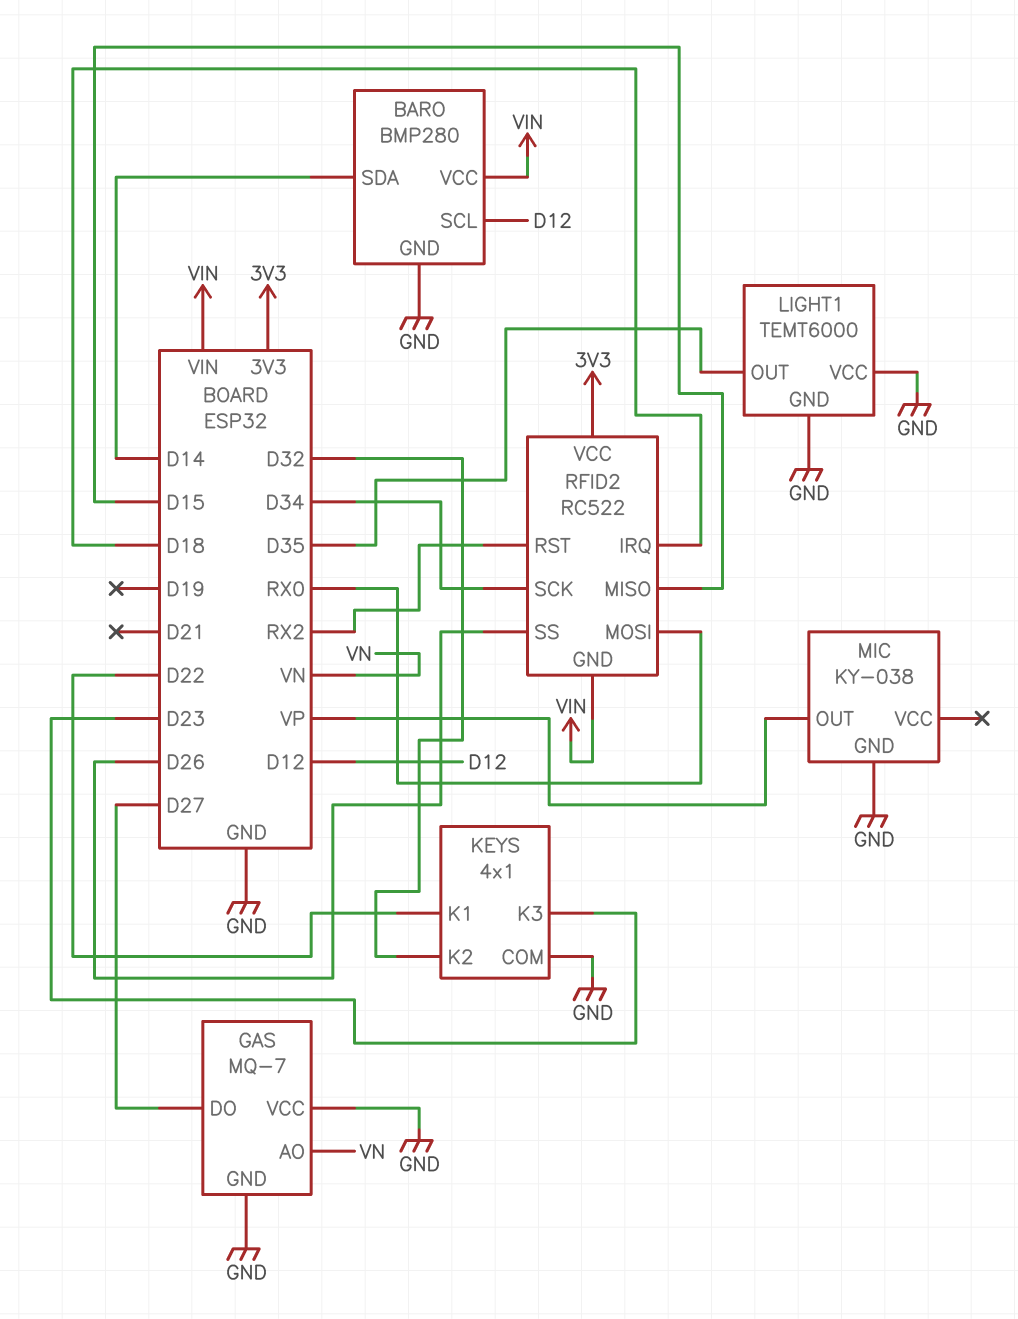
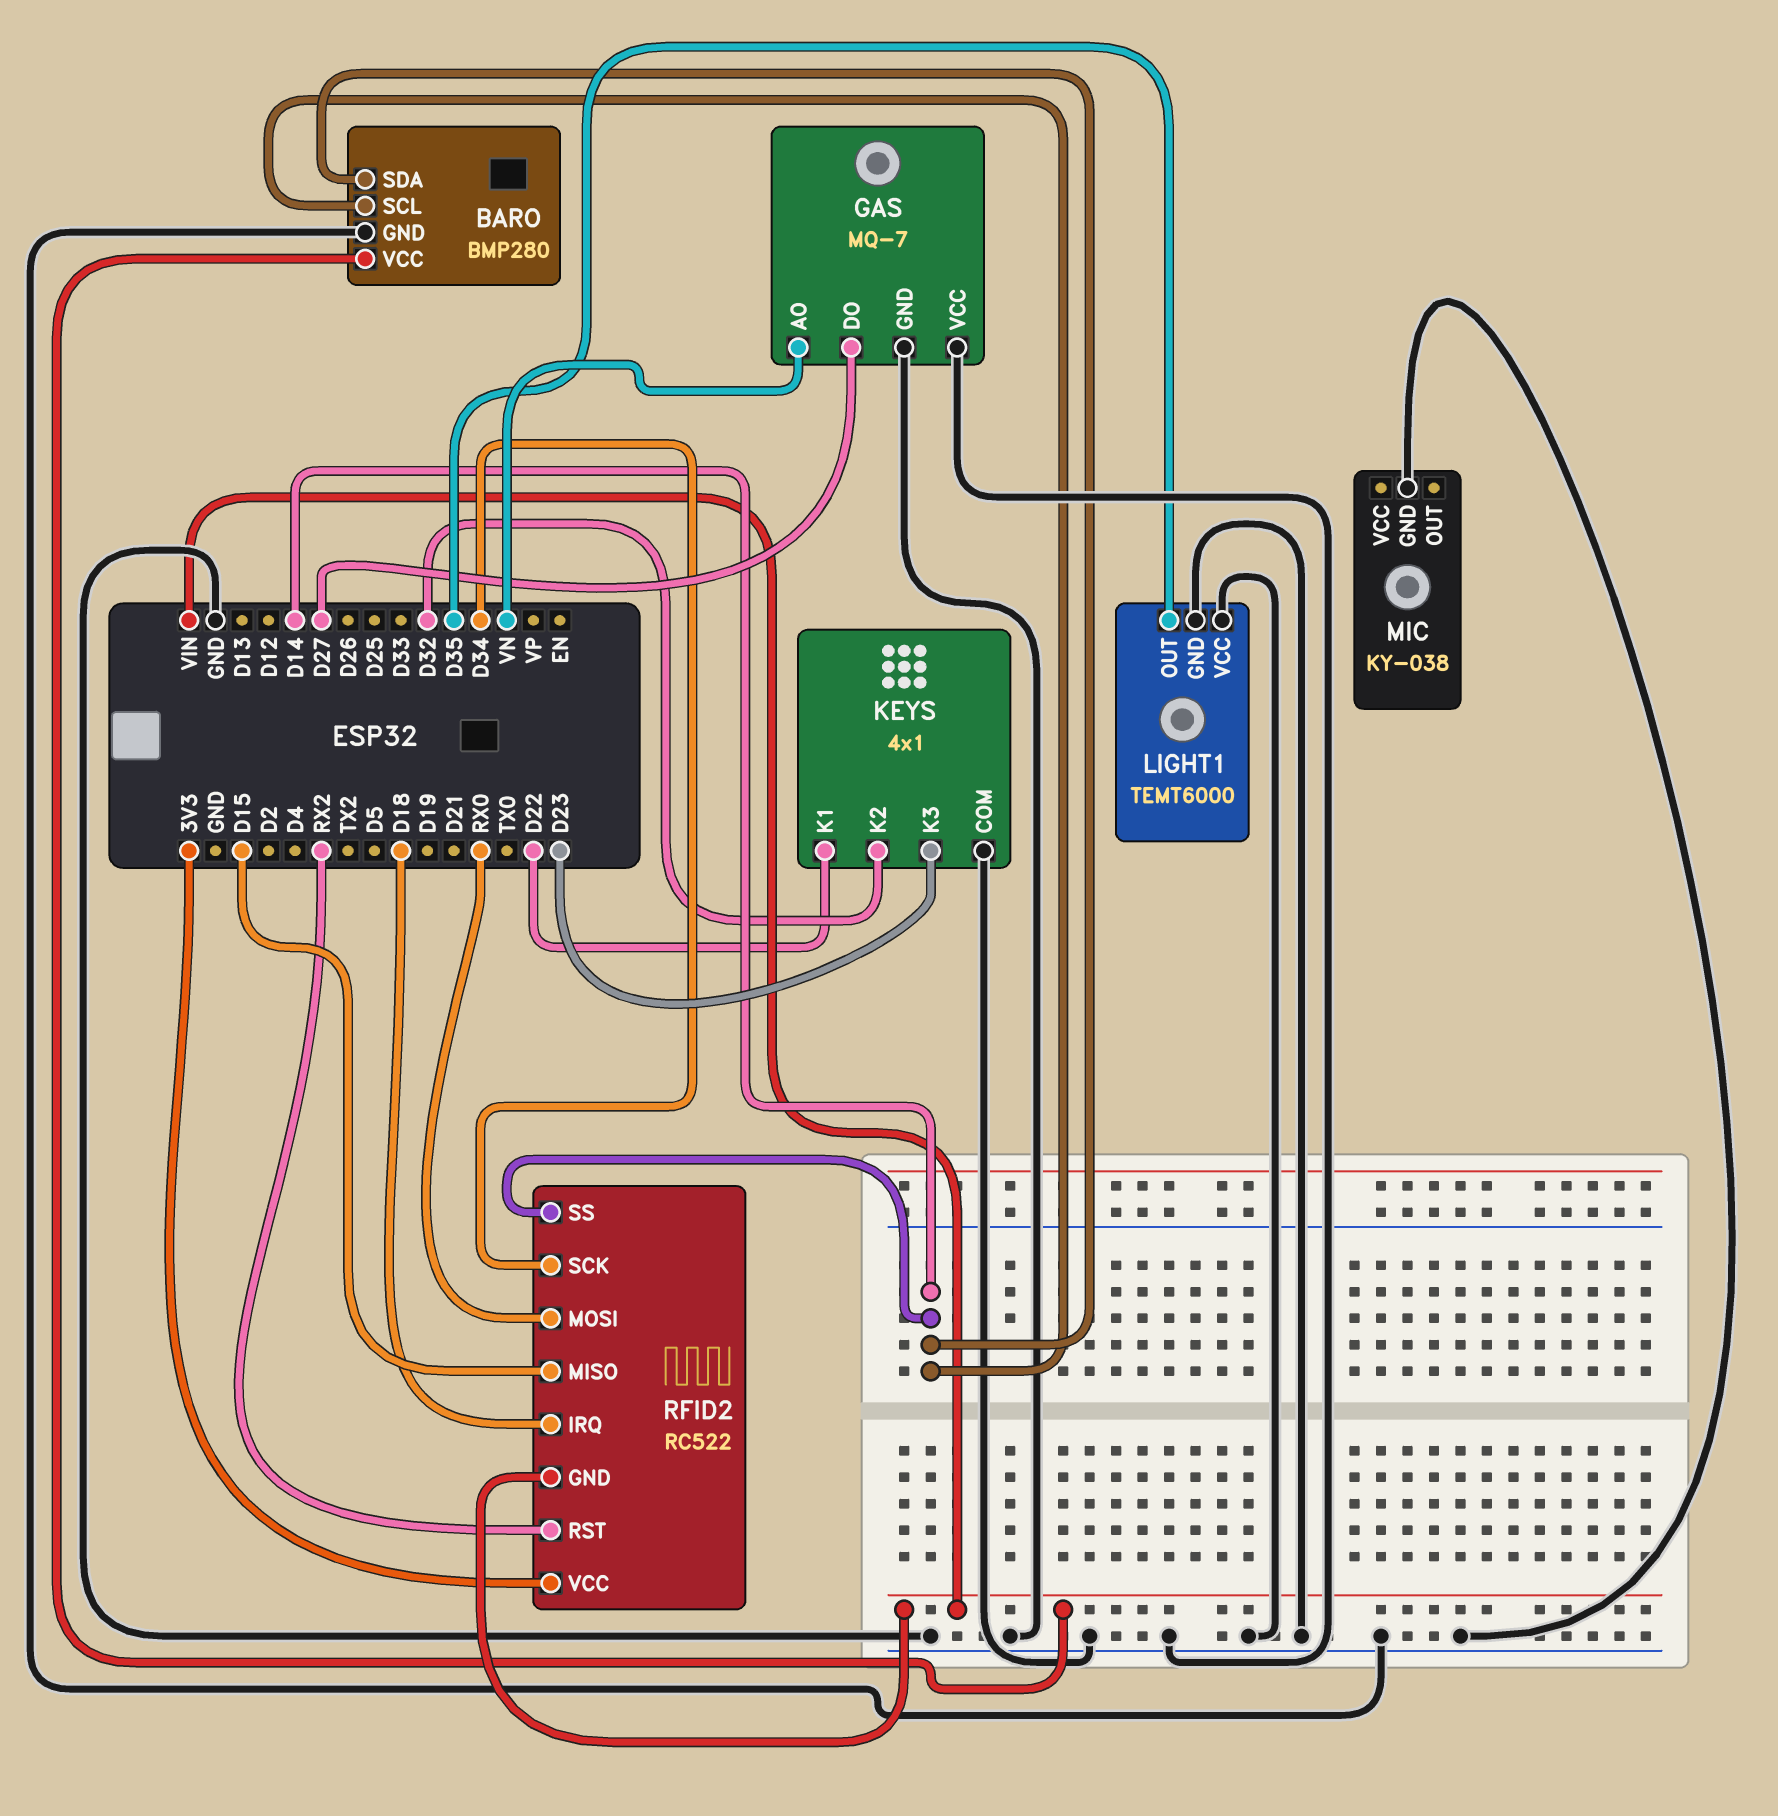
BARO pin SCL: D12 -> D14
MIC pin OUT: VP -> none
RFID2 pin SS: D26 -> D14

